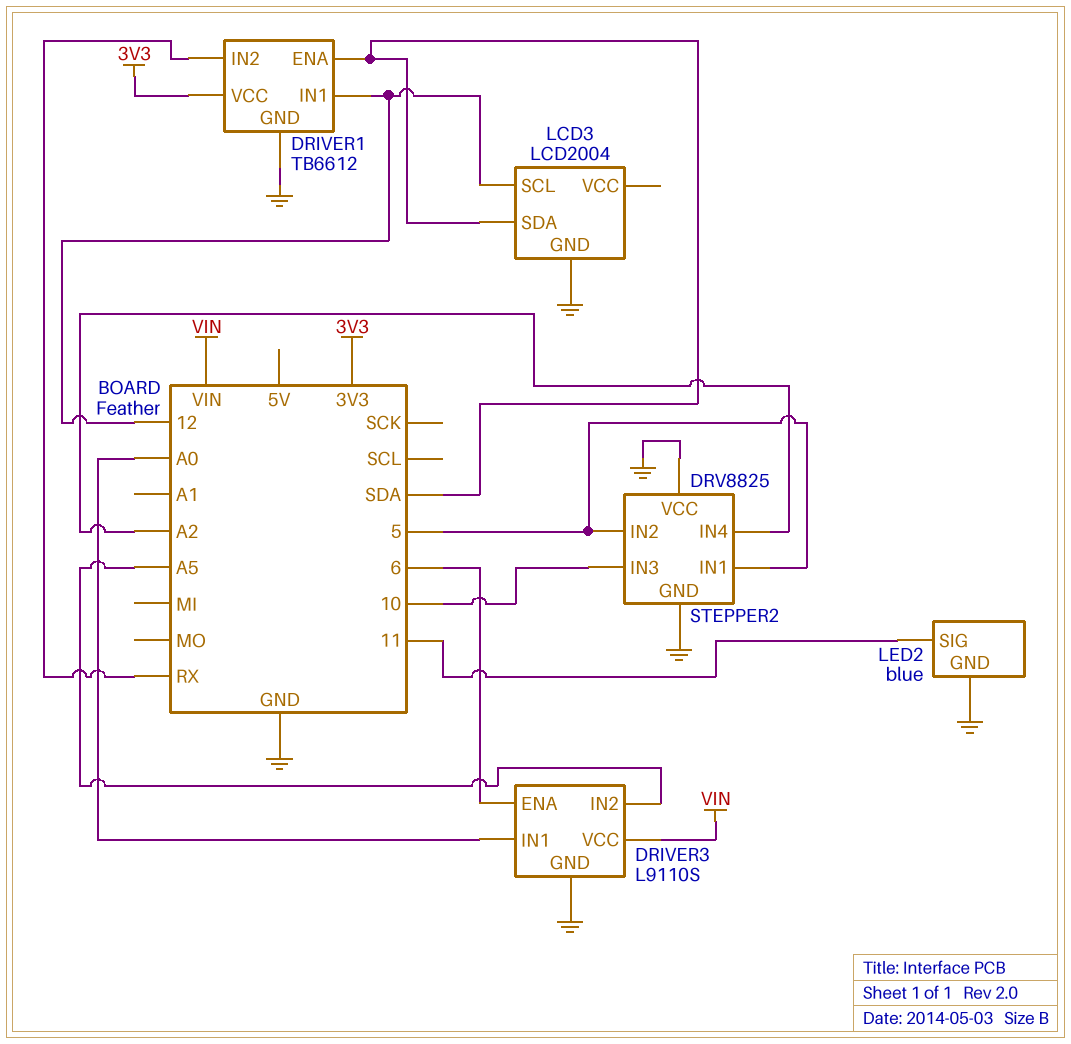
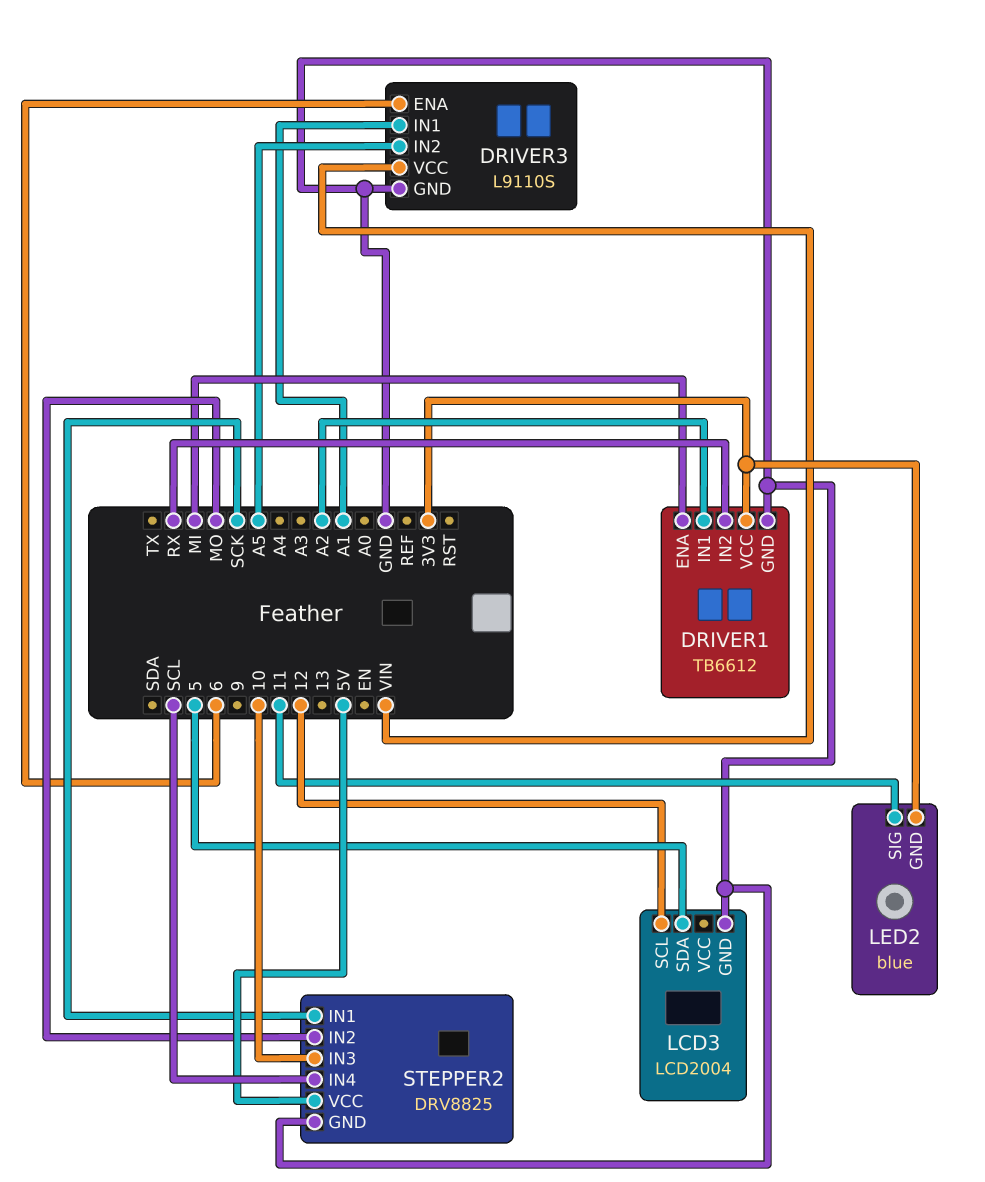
DRIVER1 pin ENA: SDA -> MI
DRIVER1 pin IN1: 12 -> A2
DRIVER3 pin IN1: A0 -> A1
LCD3 pin SDA: SDA -> 5
LED2 pin GND: GND -> 3V3
STEPPER2 pin IN1: 5 -> SCK
STEPPER2 pin IN2: 5 -> MO
STEPPER2 pin IN4: A2 -> SCL
STEPPER2 pin VCC: GND -> 5V

